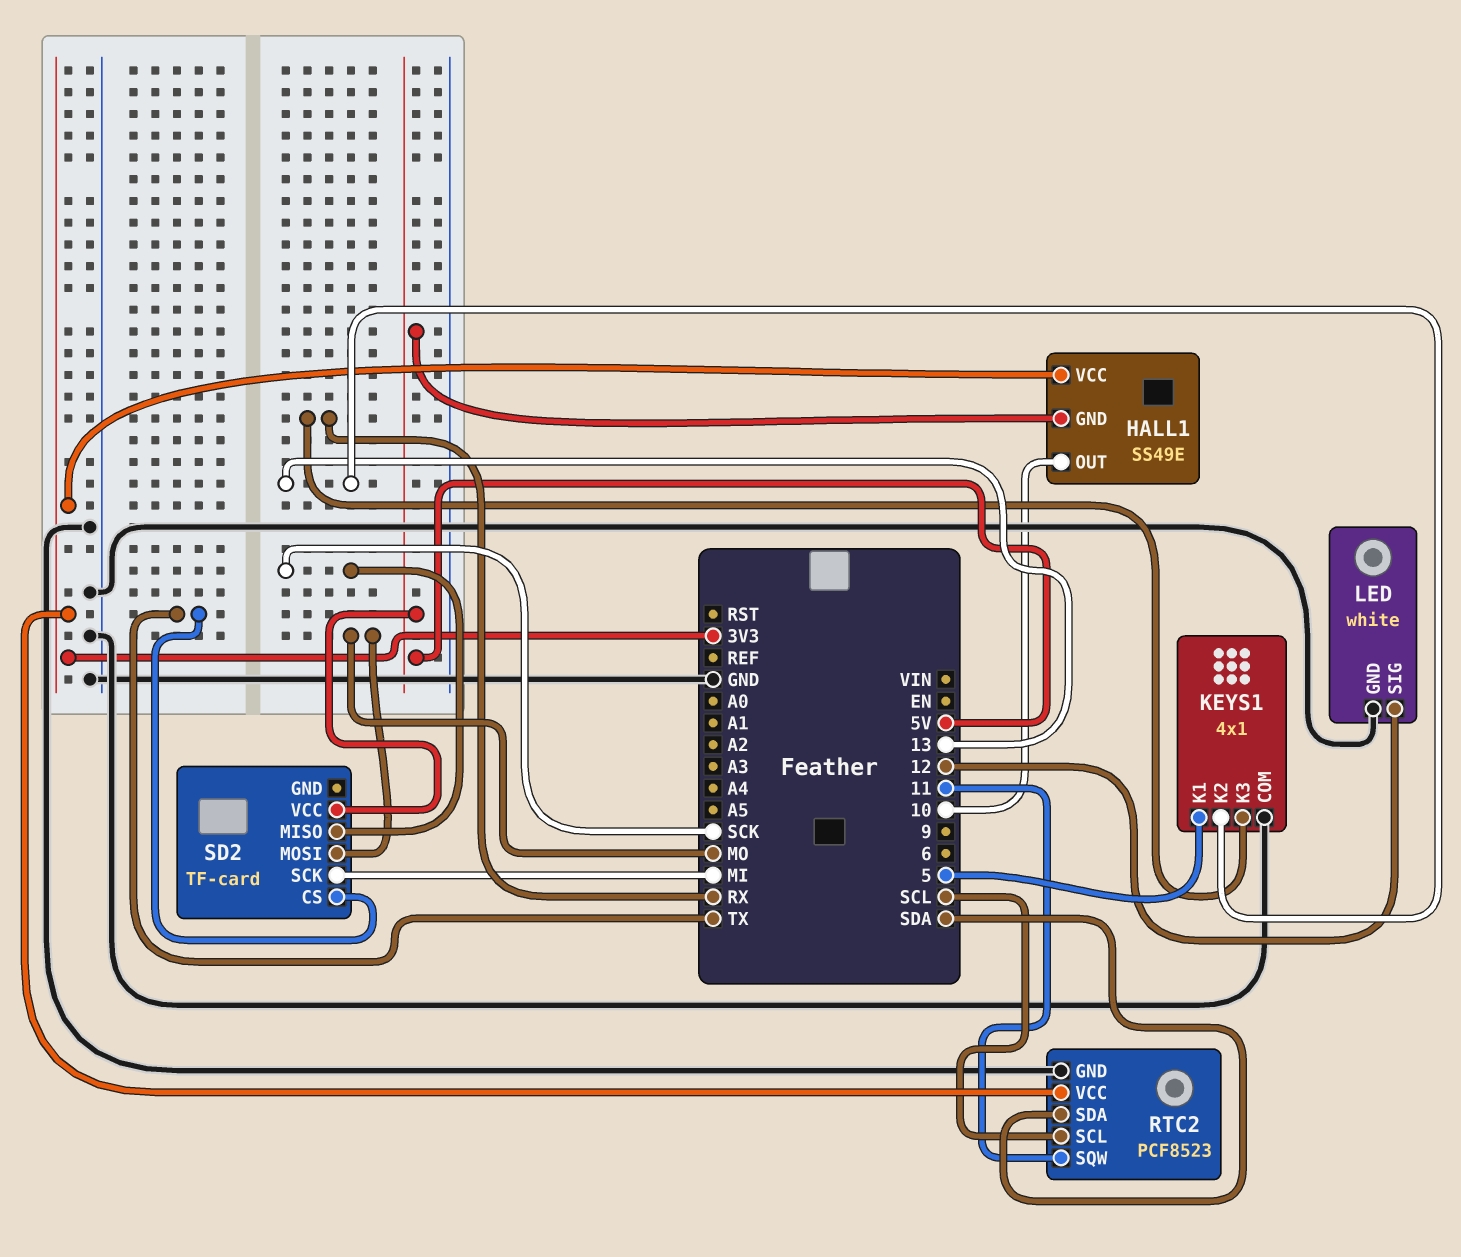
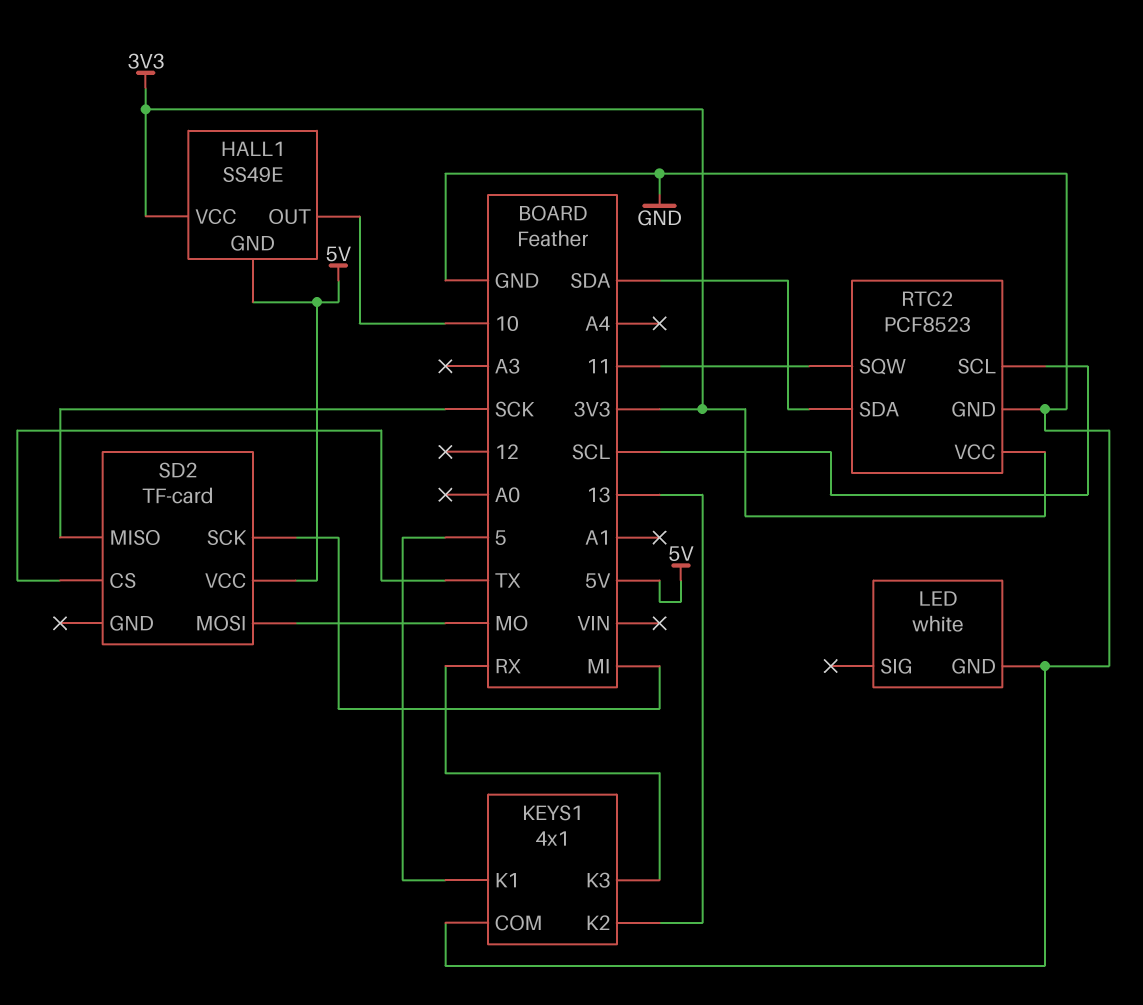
LED pin SIG: 12 -> none

